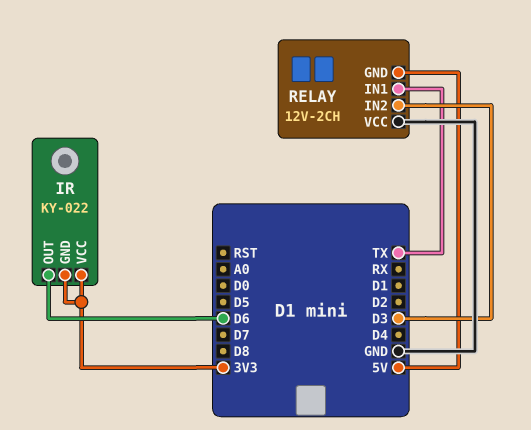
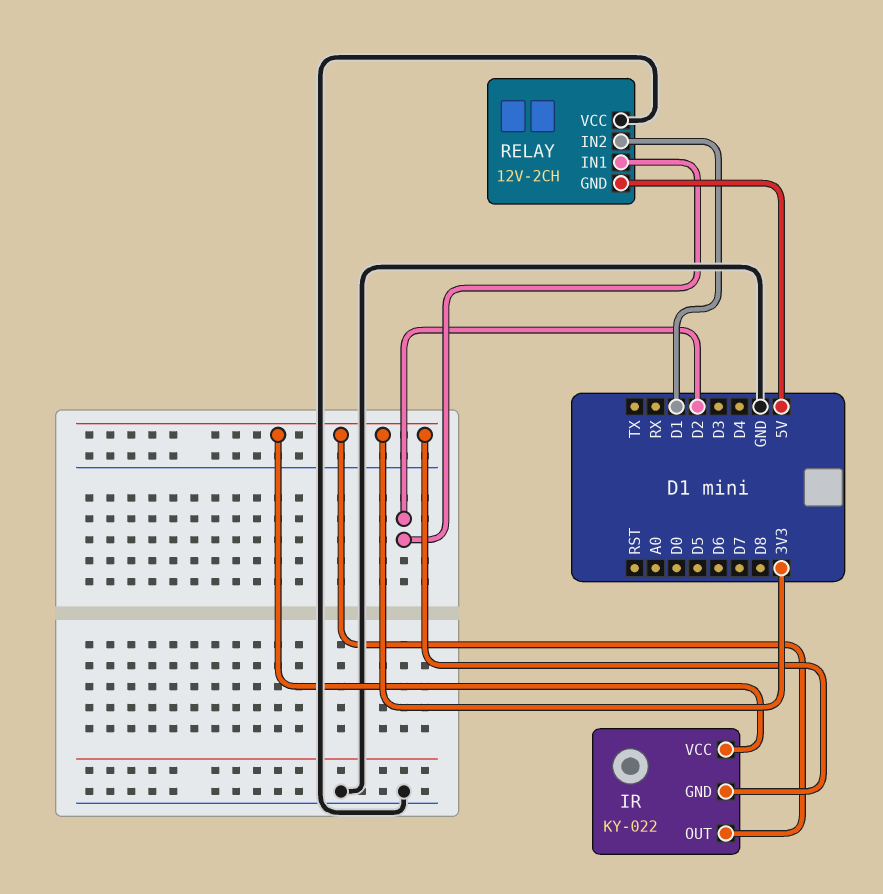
IR pin OUT: D6 -> 3V3
RELAY pin IN1: TX -> D2
RELAY pin IN2: D3 -> D1

